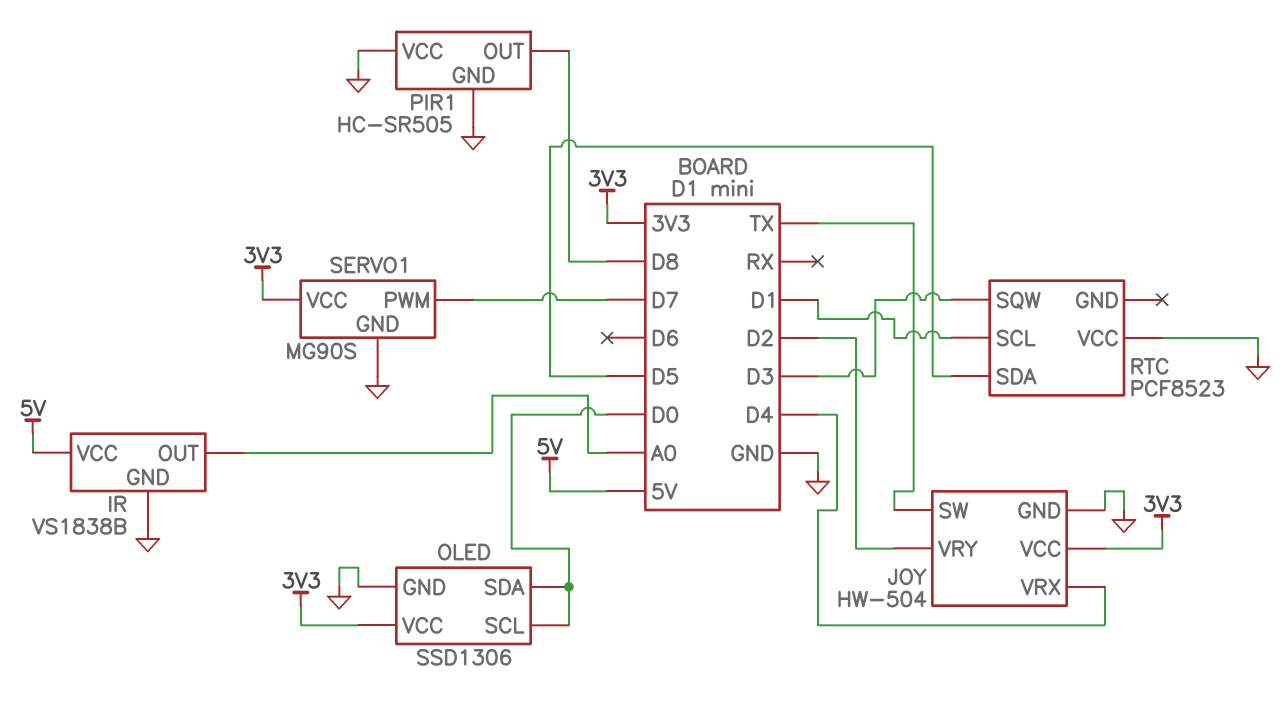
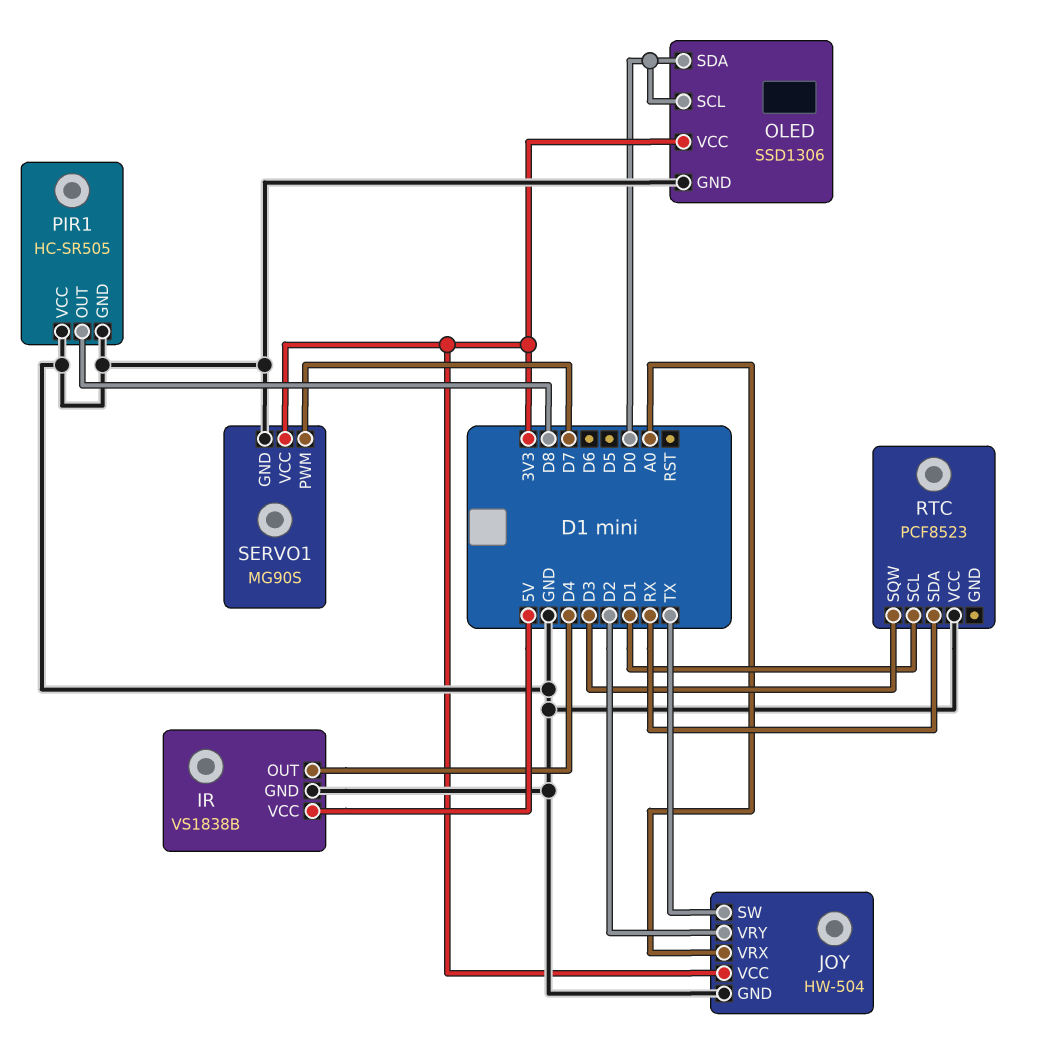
IR pin OUT: A0 -> D4
JOY pin VRX: D4 -> A0
RTC pin SDA: D5 -> RX

